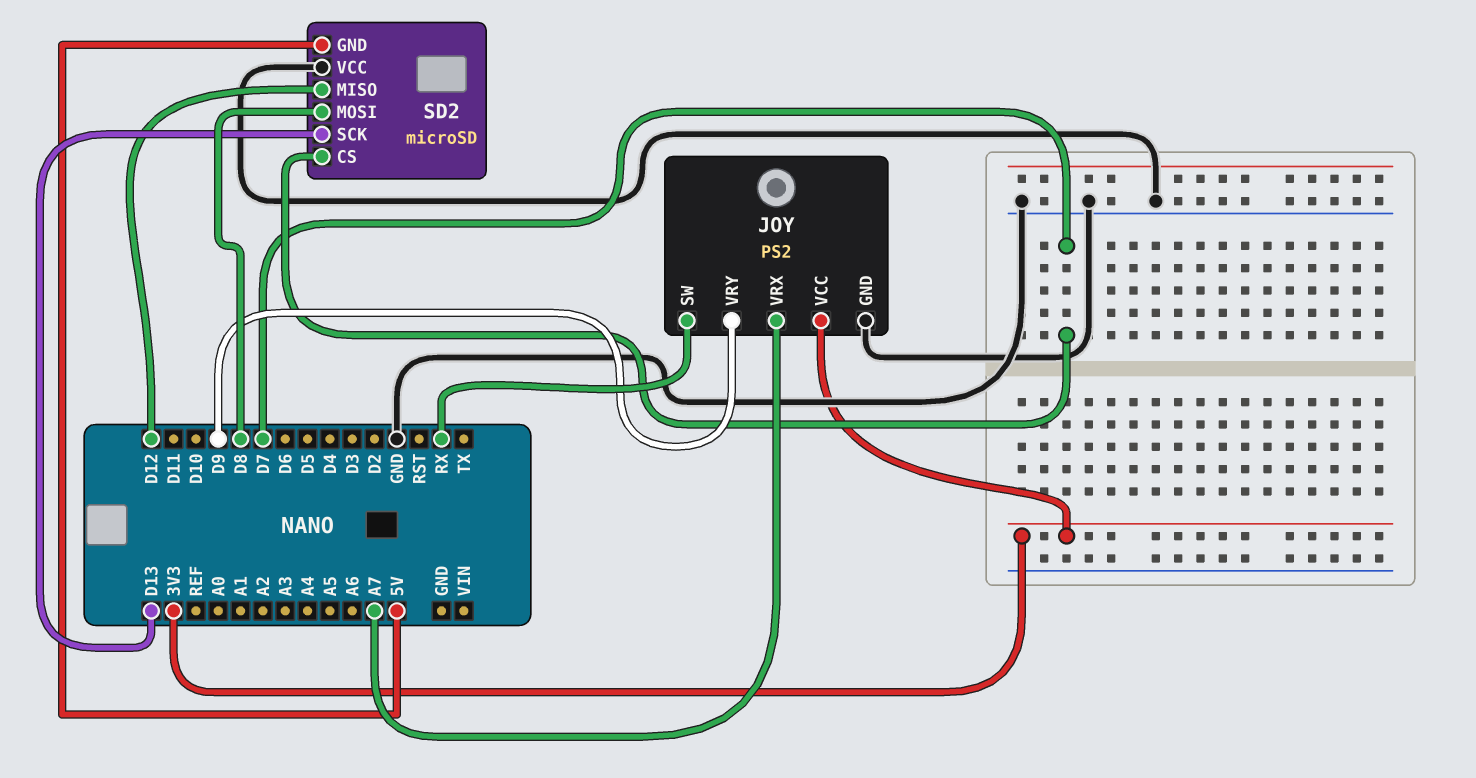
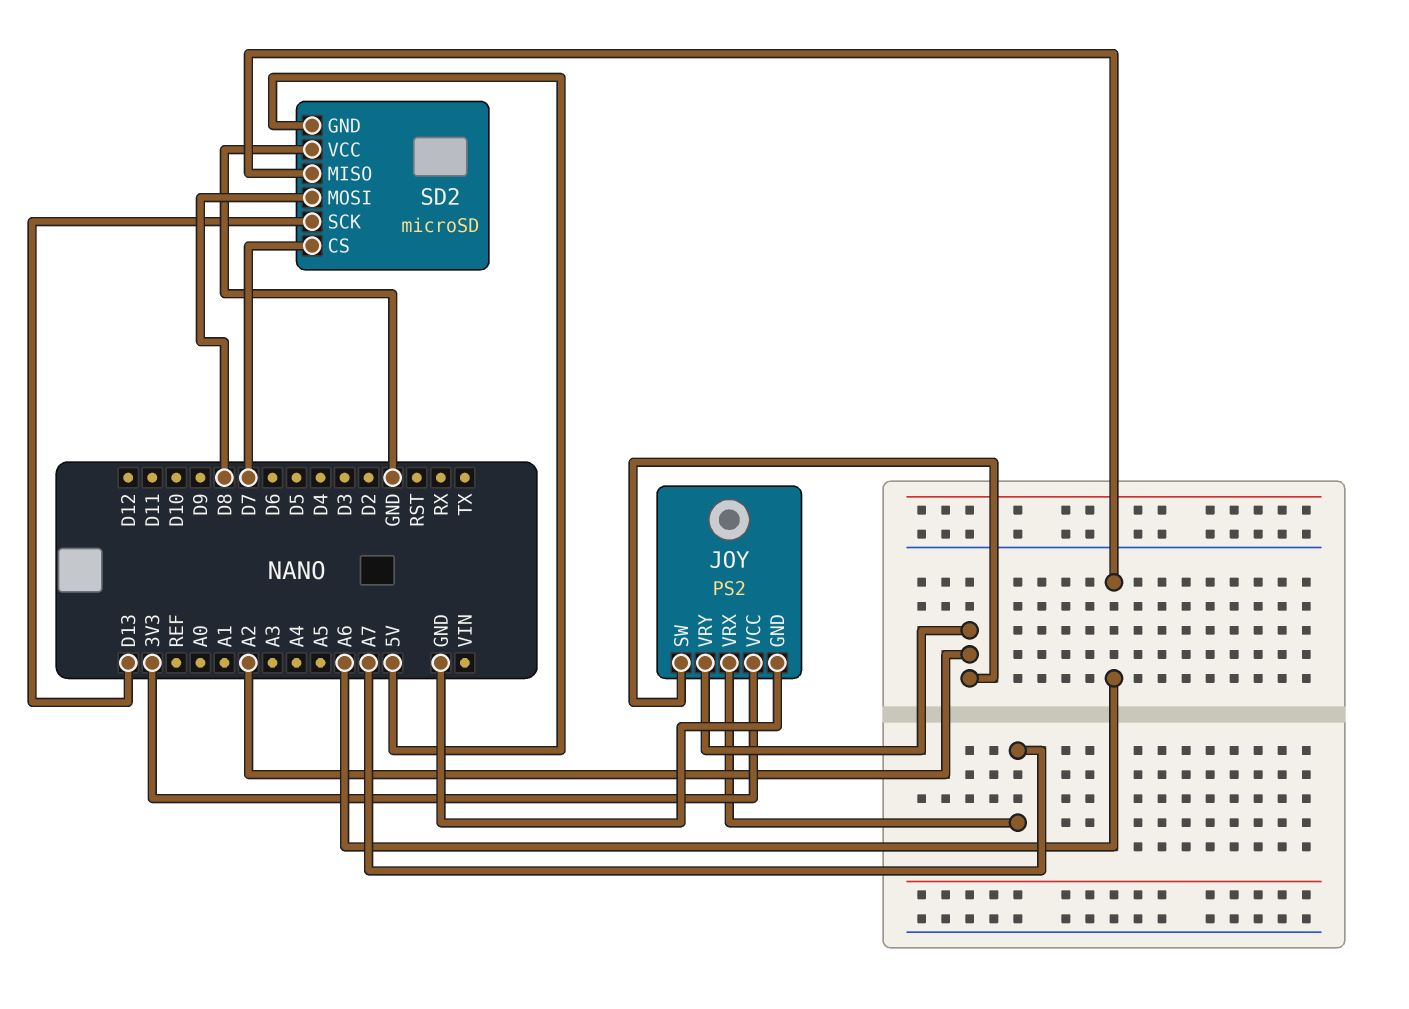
JOY pin SW: RX -> A2
JOY pin VRY: D9 -> A2
SD2 pin MISO: D12 -> A6

